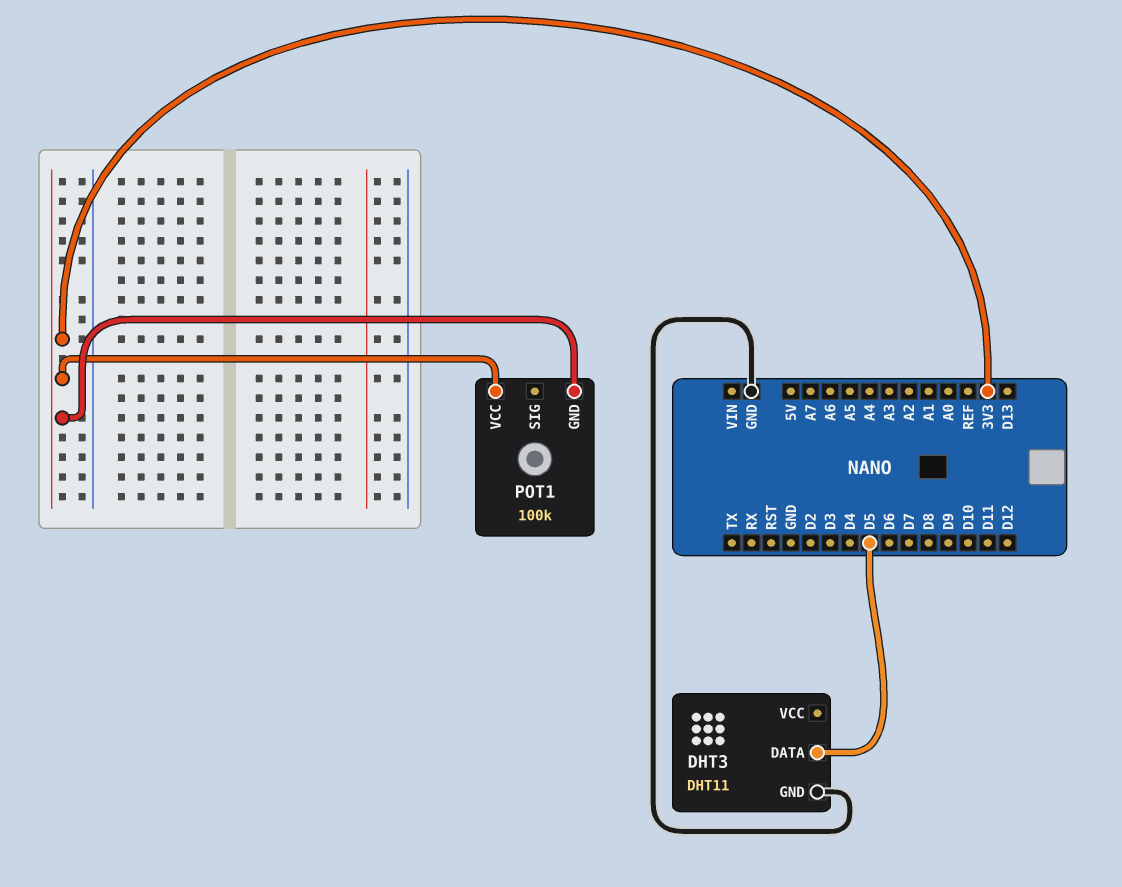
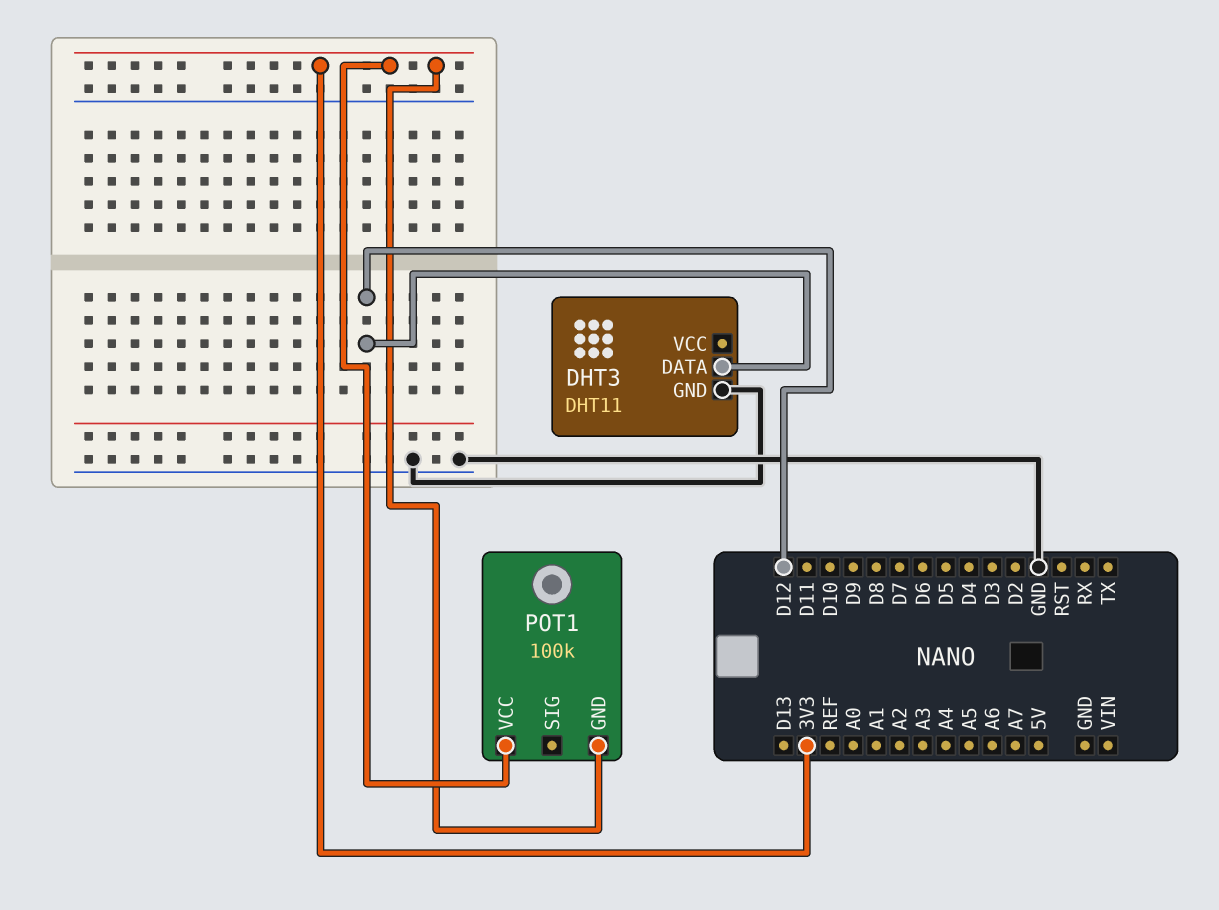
DHT3 pin DATA: D5 -> D12

